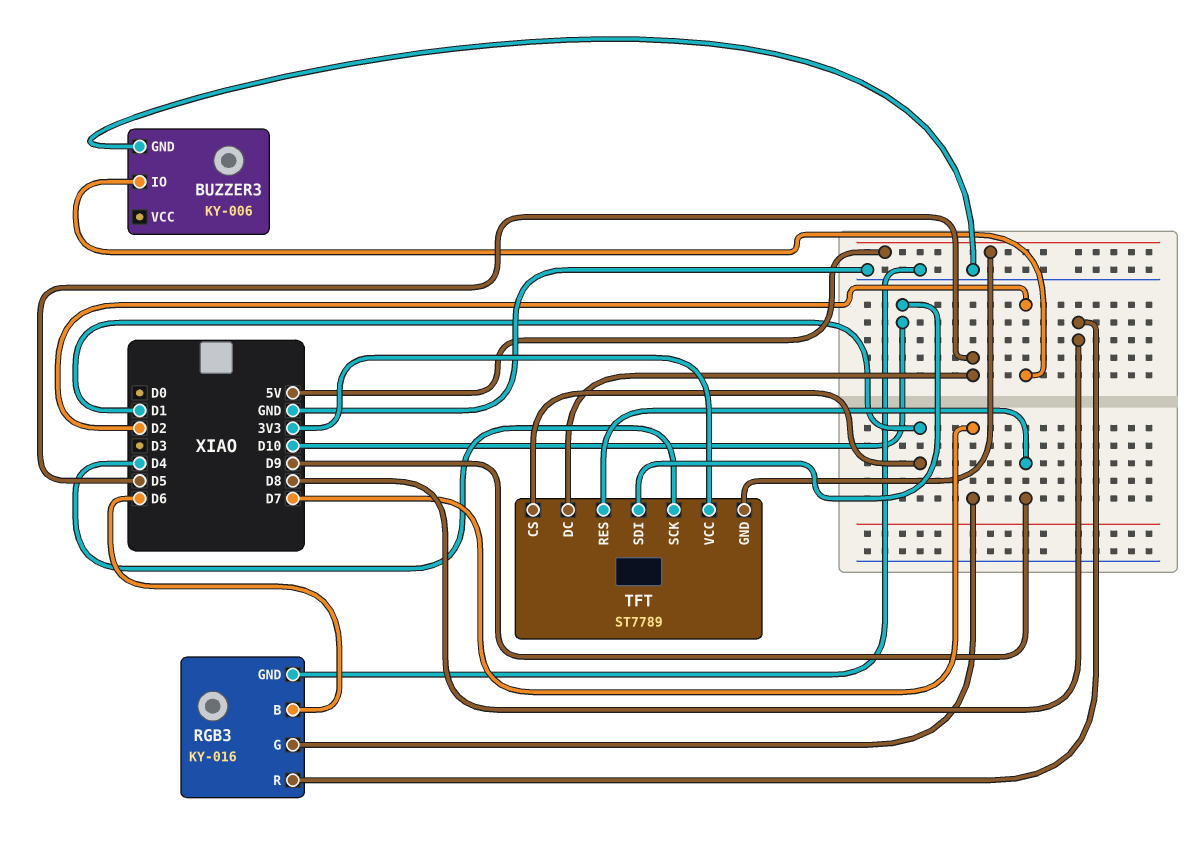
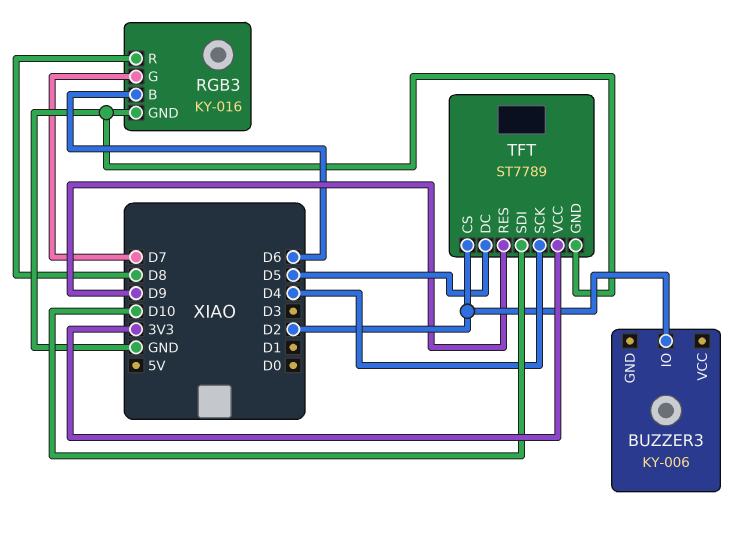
BUZZER3 pin GND: GND -> none
TFT pin CS: D1 -> D2
TFT pin GND: 5V -> GND

